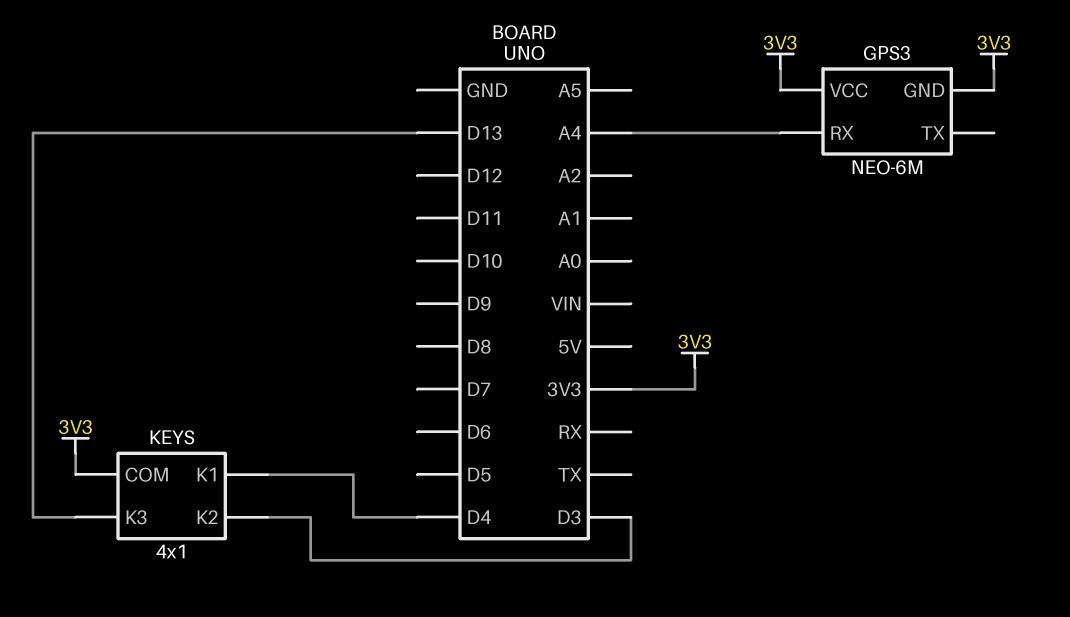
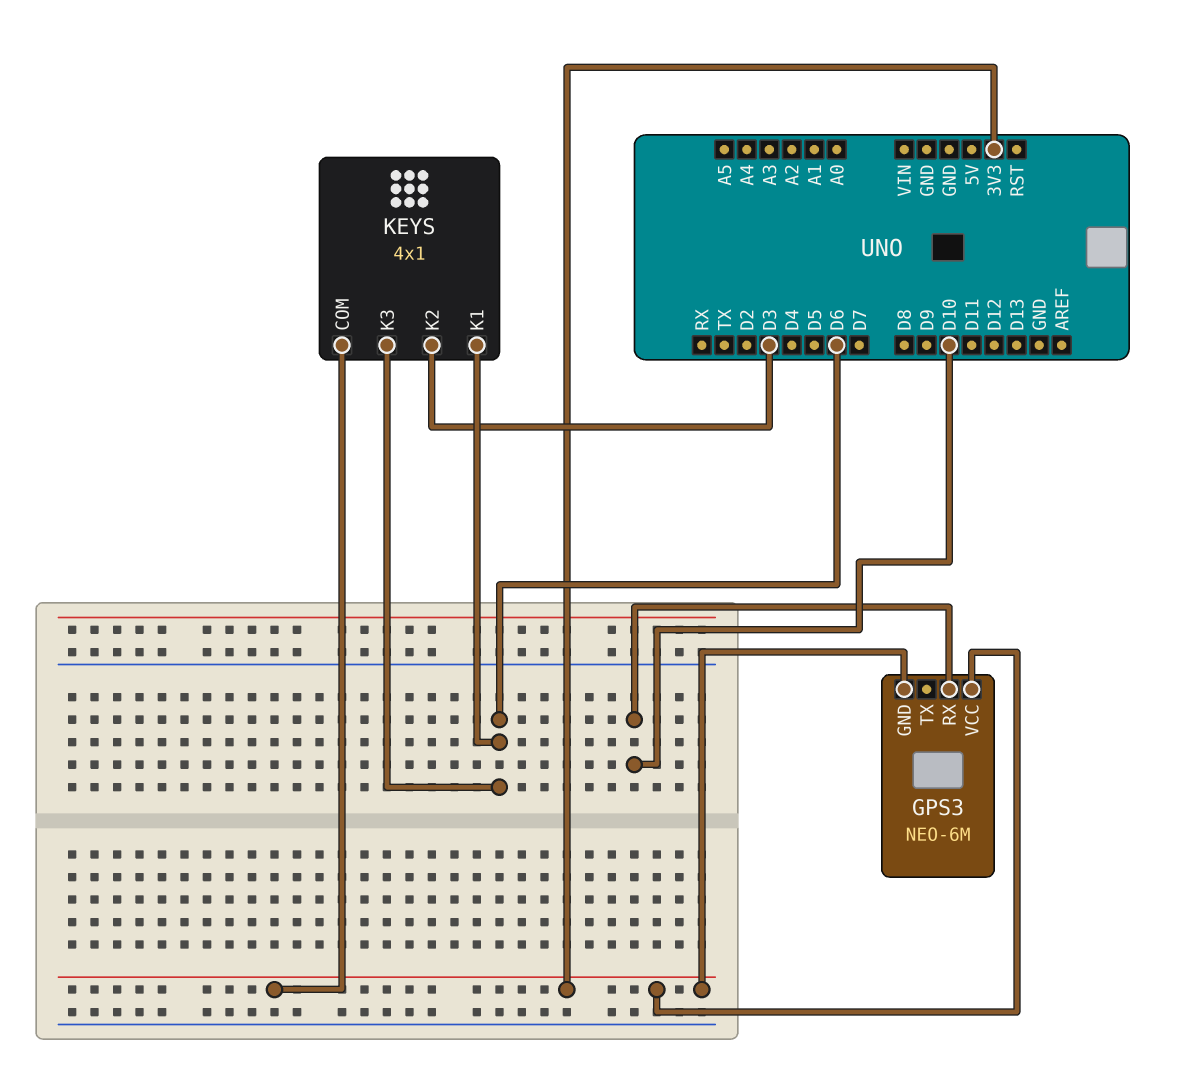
GPS3 pin RX: A4 -> D10
KEYS pin K1: D4 -> D6
KEYS pin K3: D13 -> D6

